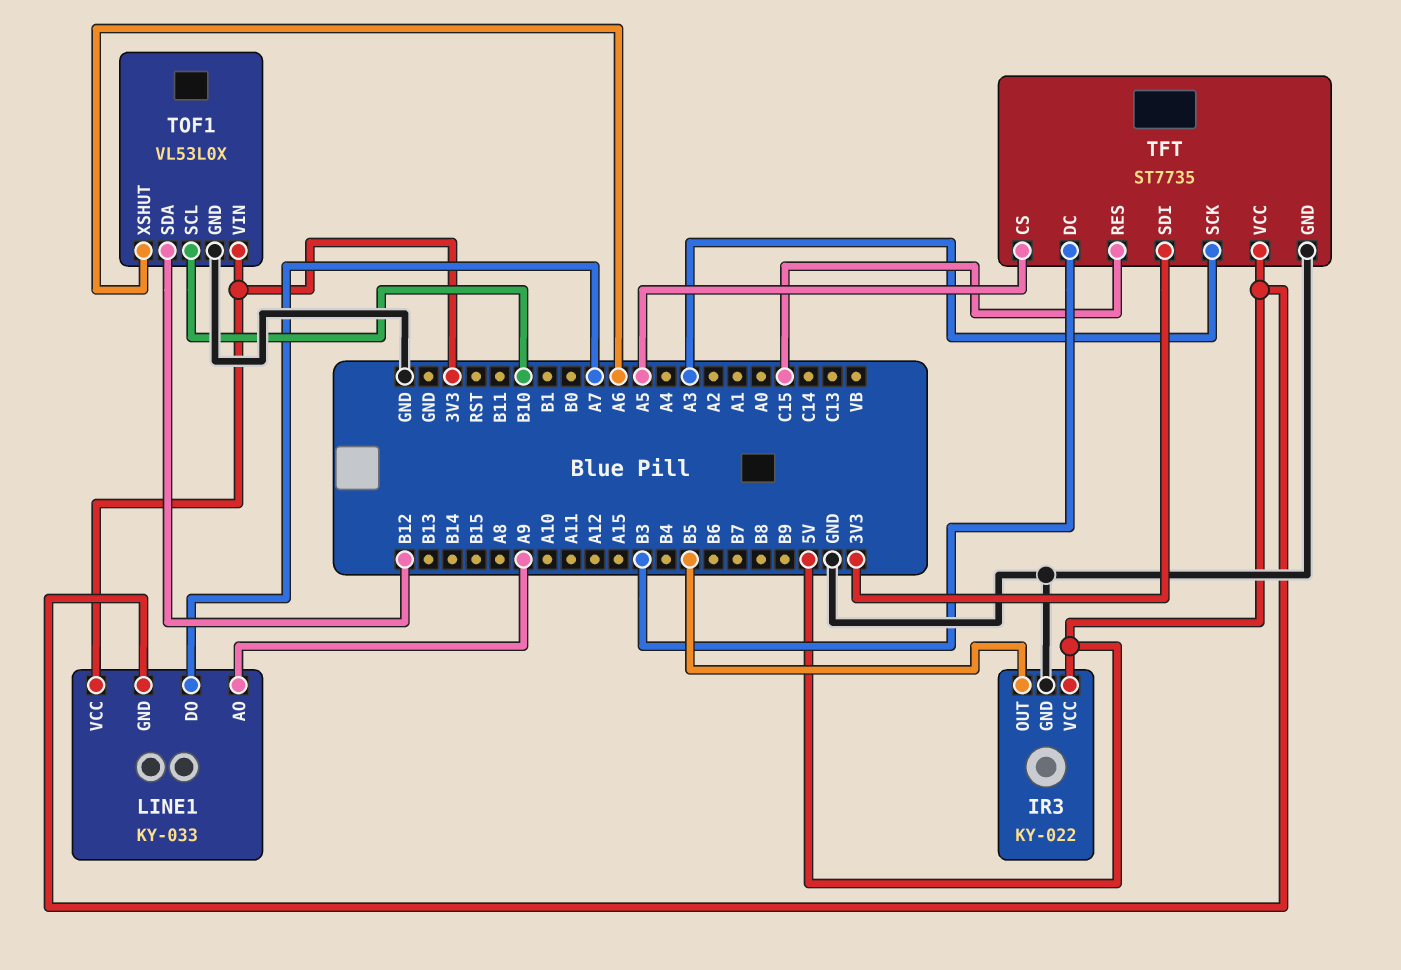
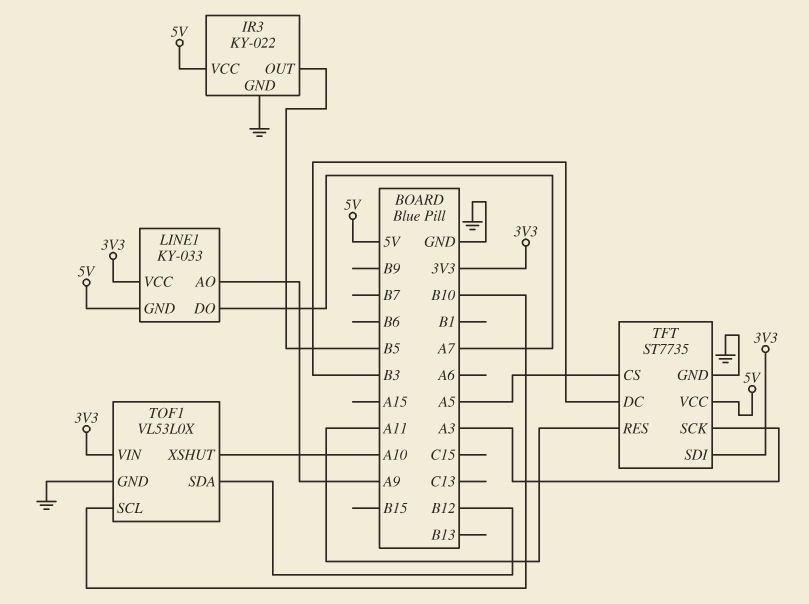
TFT pin RES: C15 -> A11
TOF1 pin XSHUT: A6 -> A10

